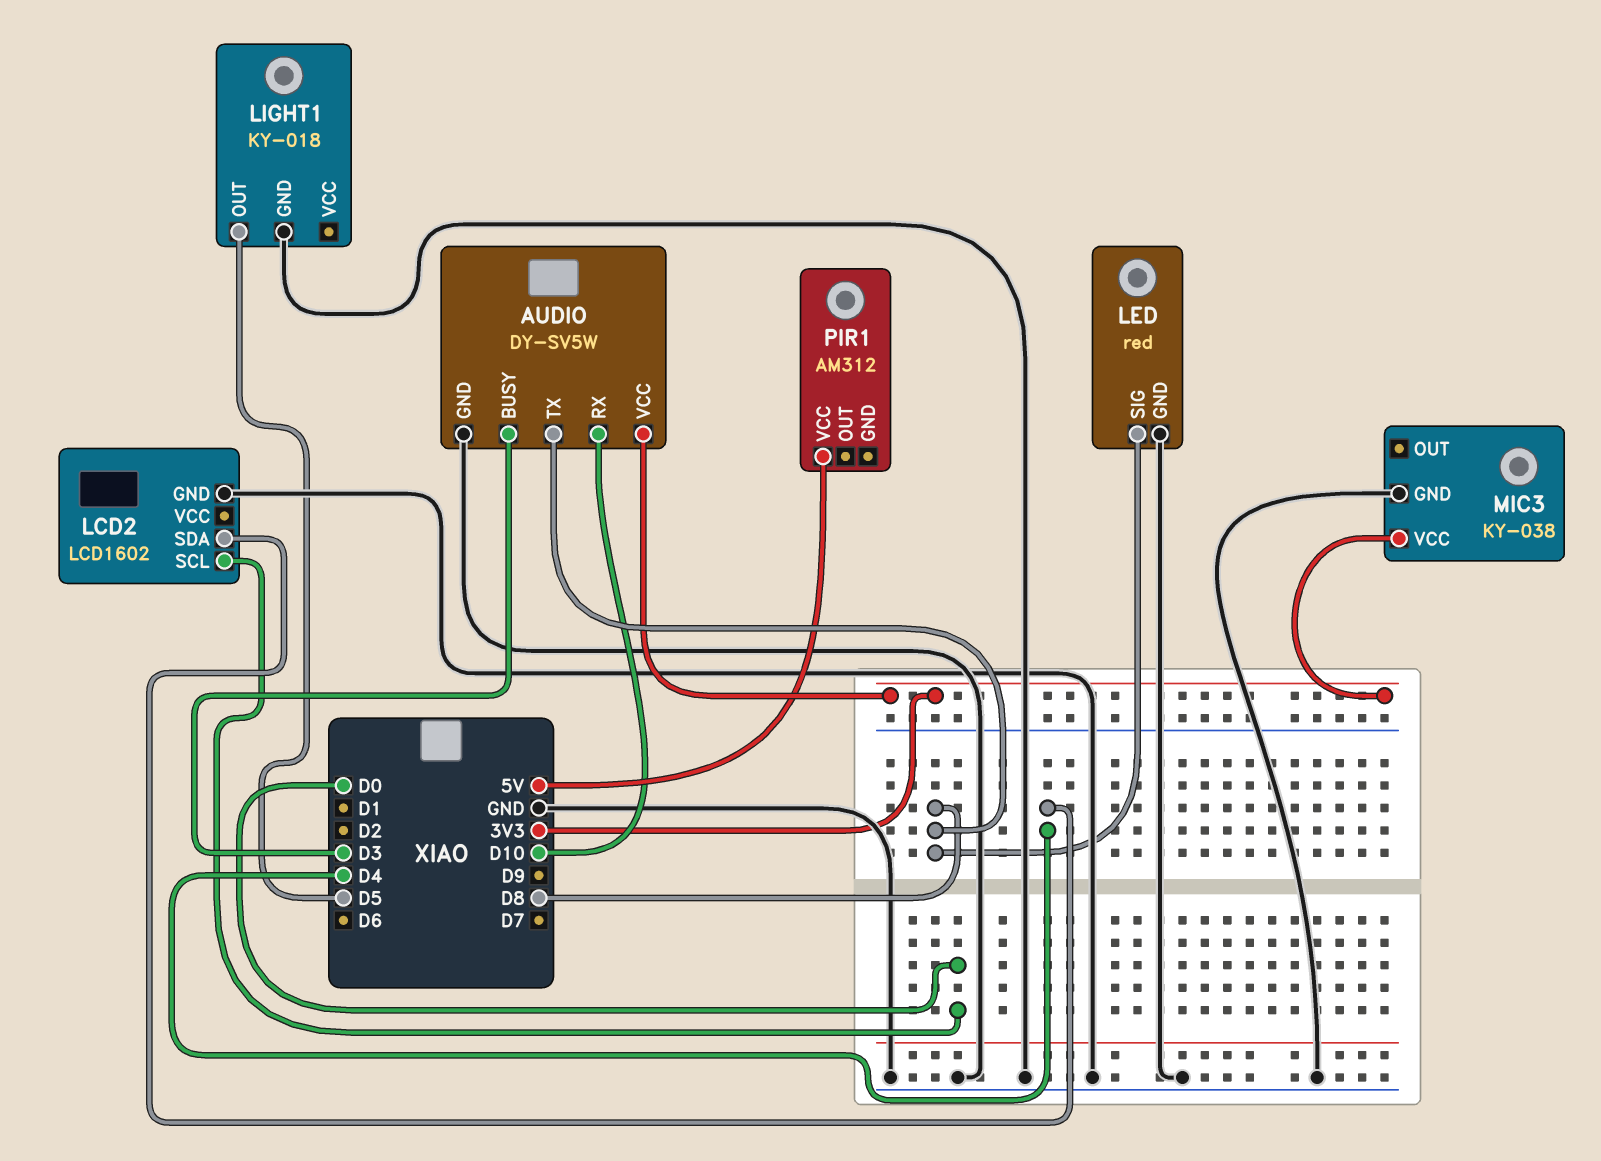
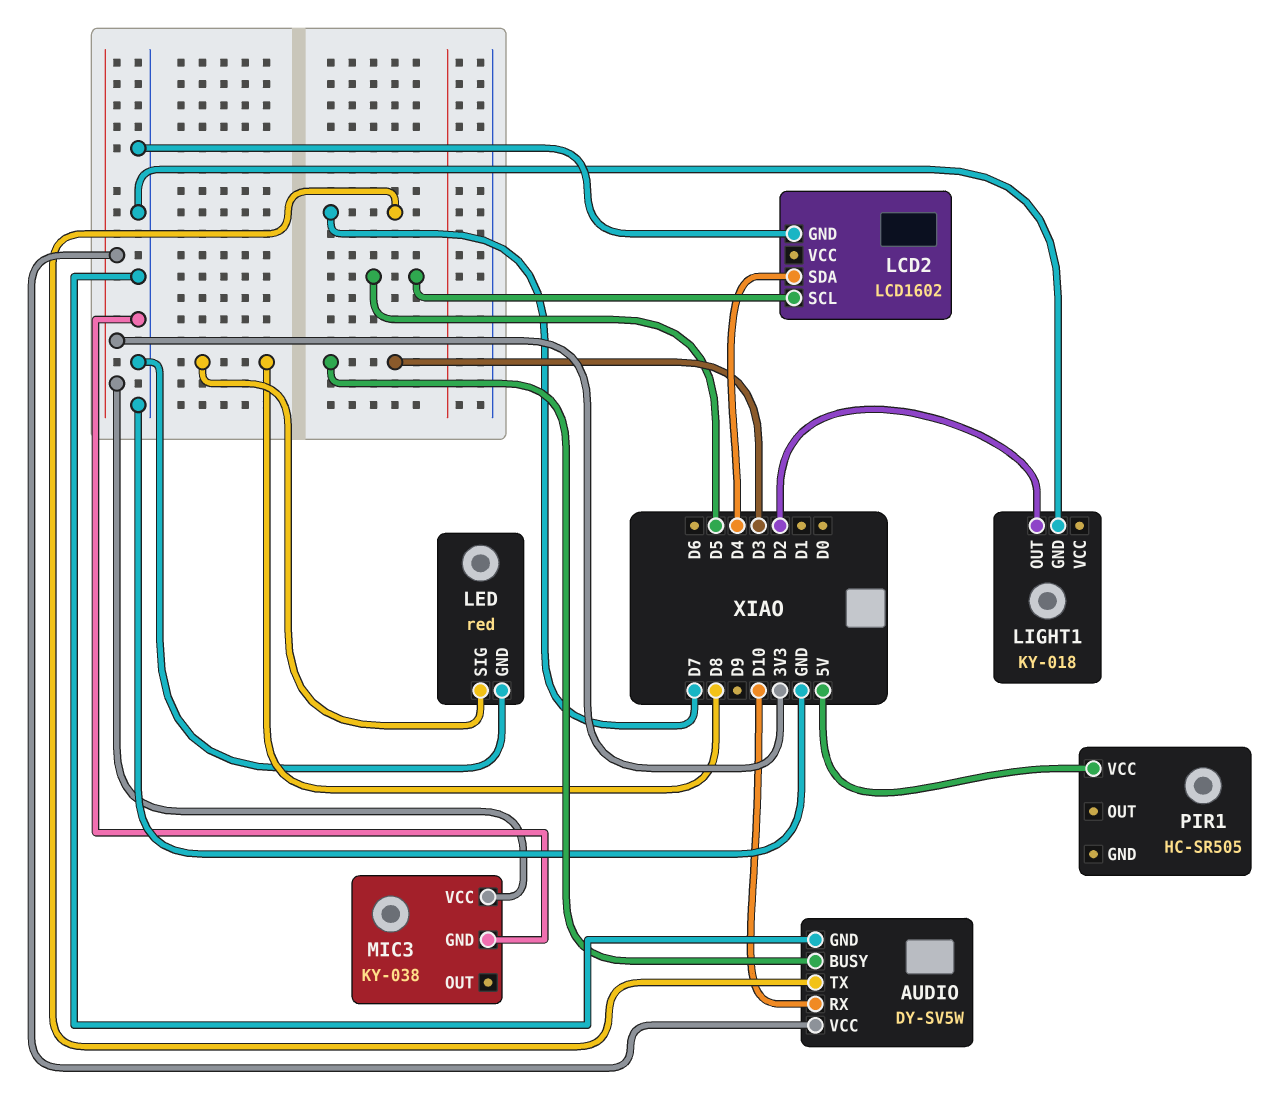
AUDIO pin TX: D8 -> D7
LCD2 pin SCL: D0 -> D5
LIGHT1 pin OUT: D5 -> D2
PIR1: AM312 -> HC-SR505

